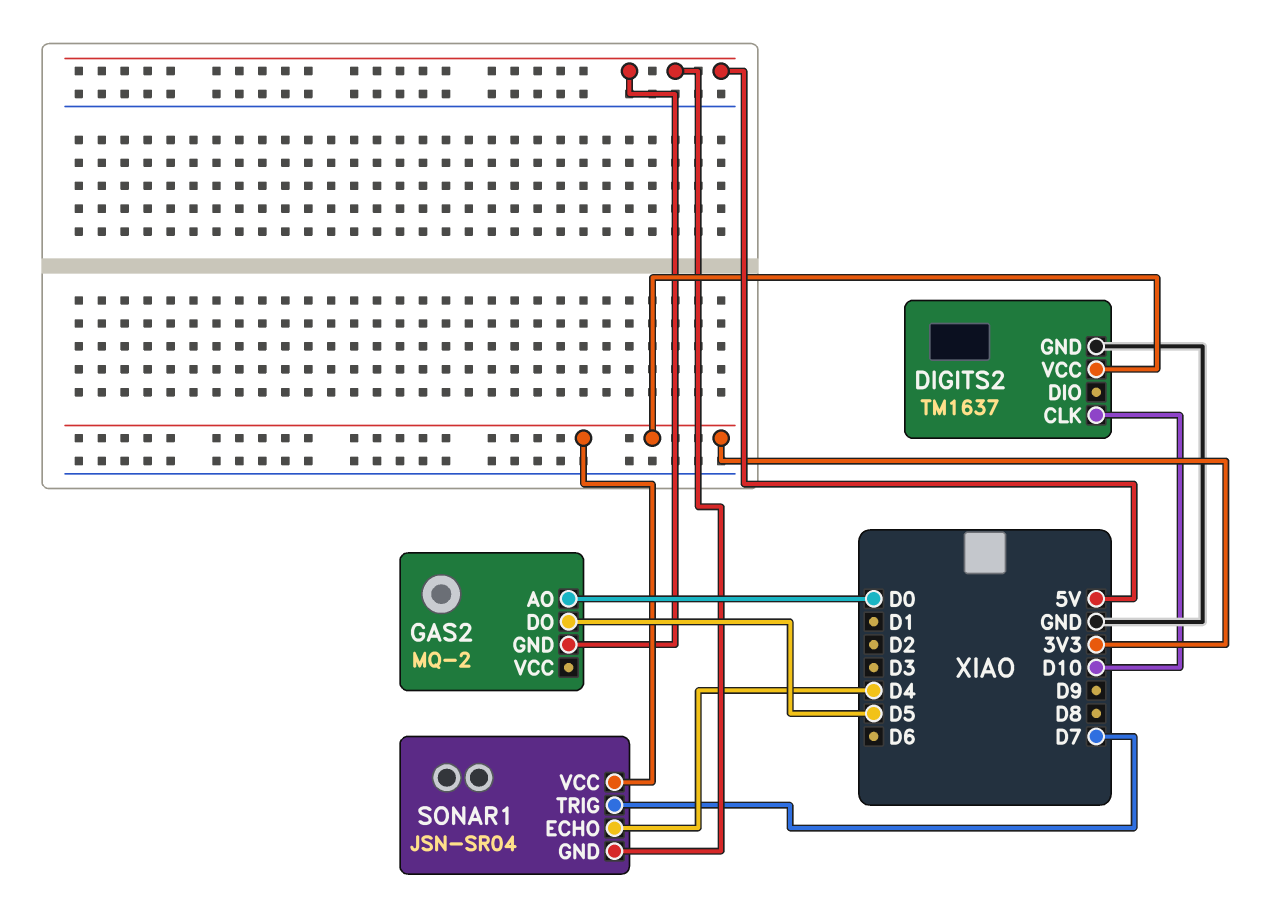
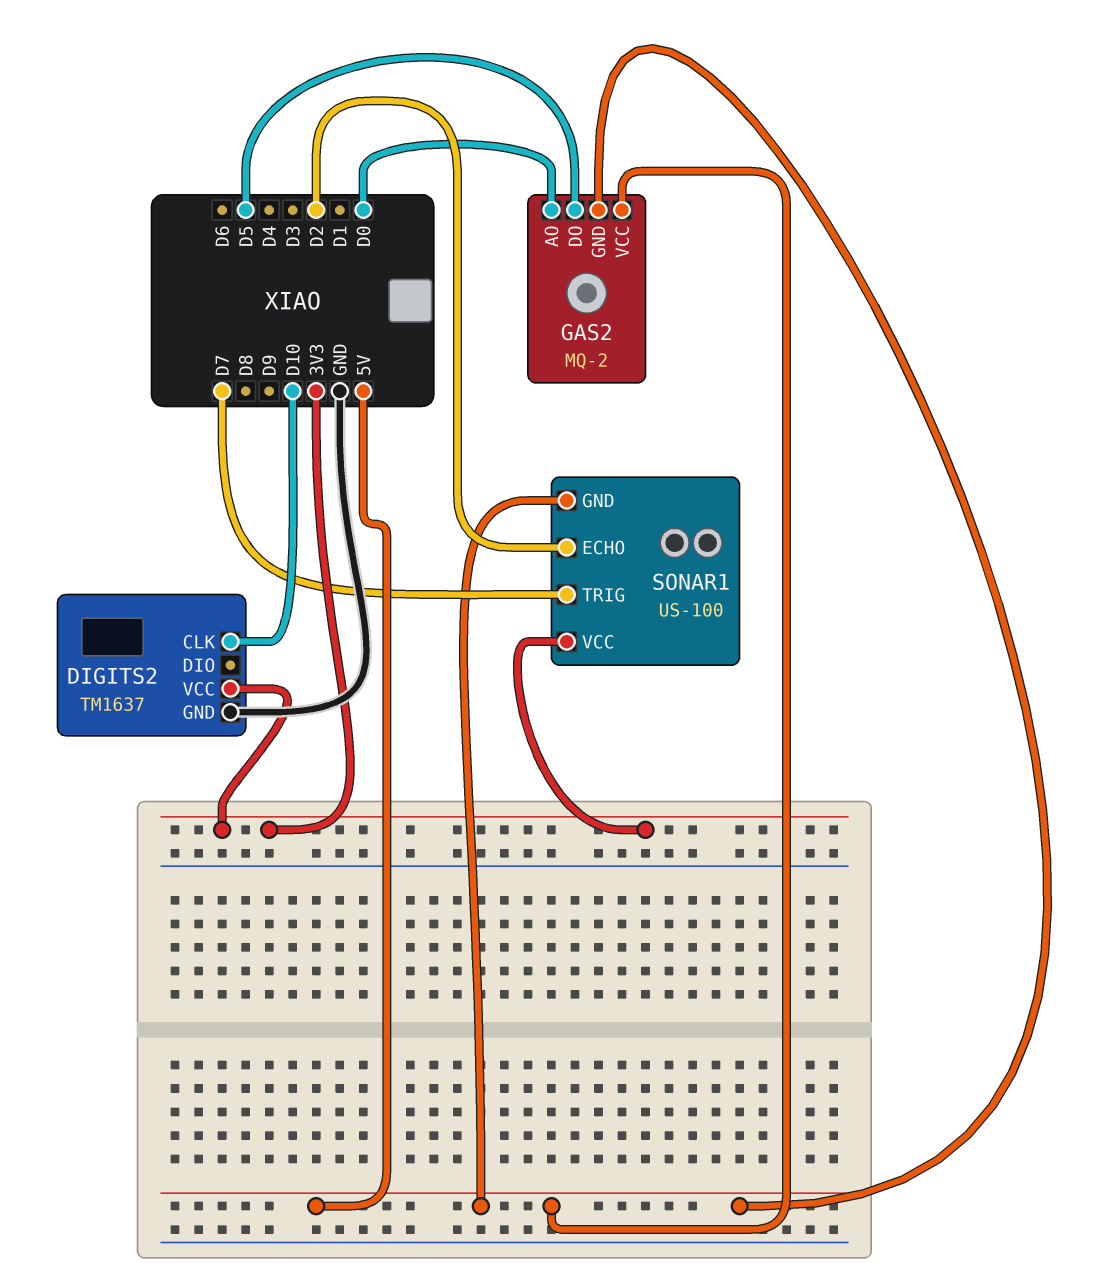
GAS2 pin VCC: none -> 5V
SONAR1: JSN-SR04 -> US-100
SONAR1 pin ECHO: D4 -> D2

